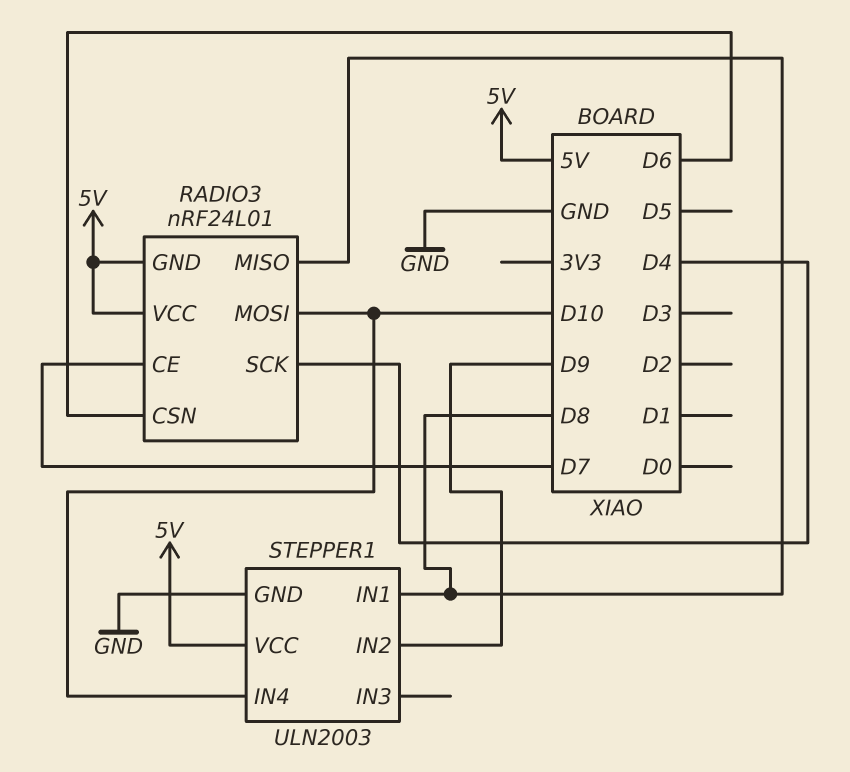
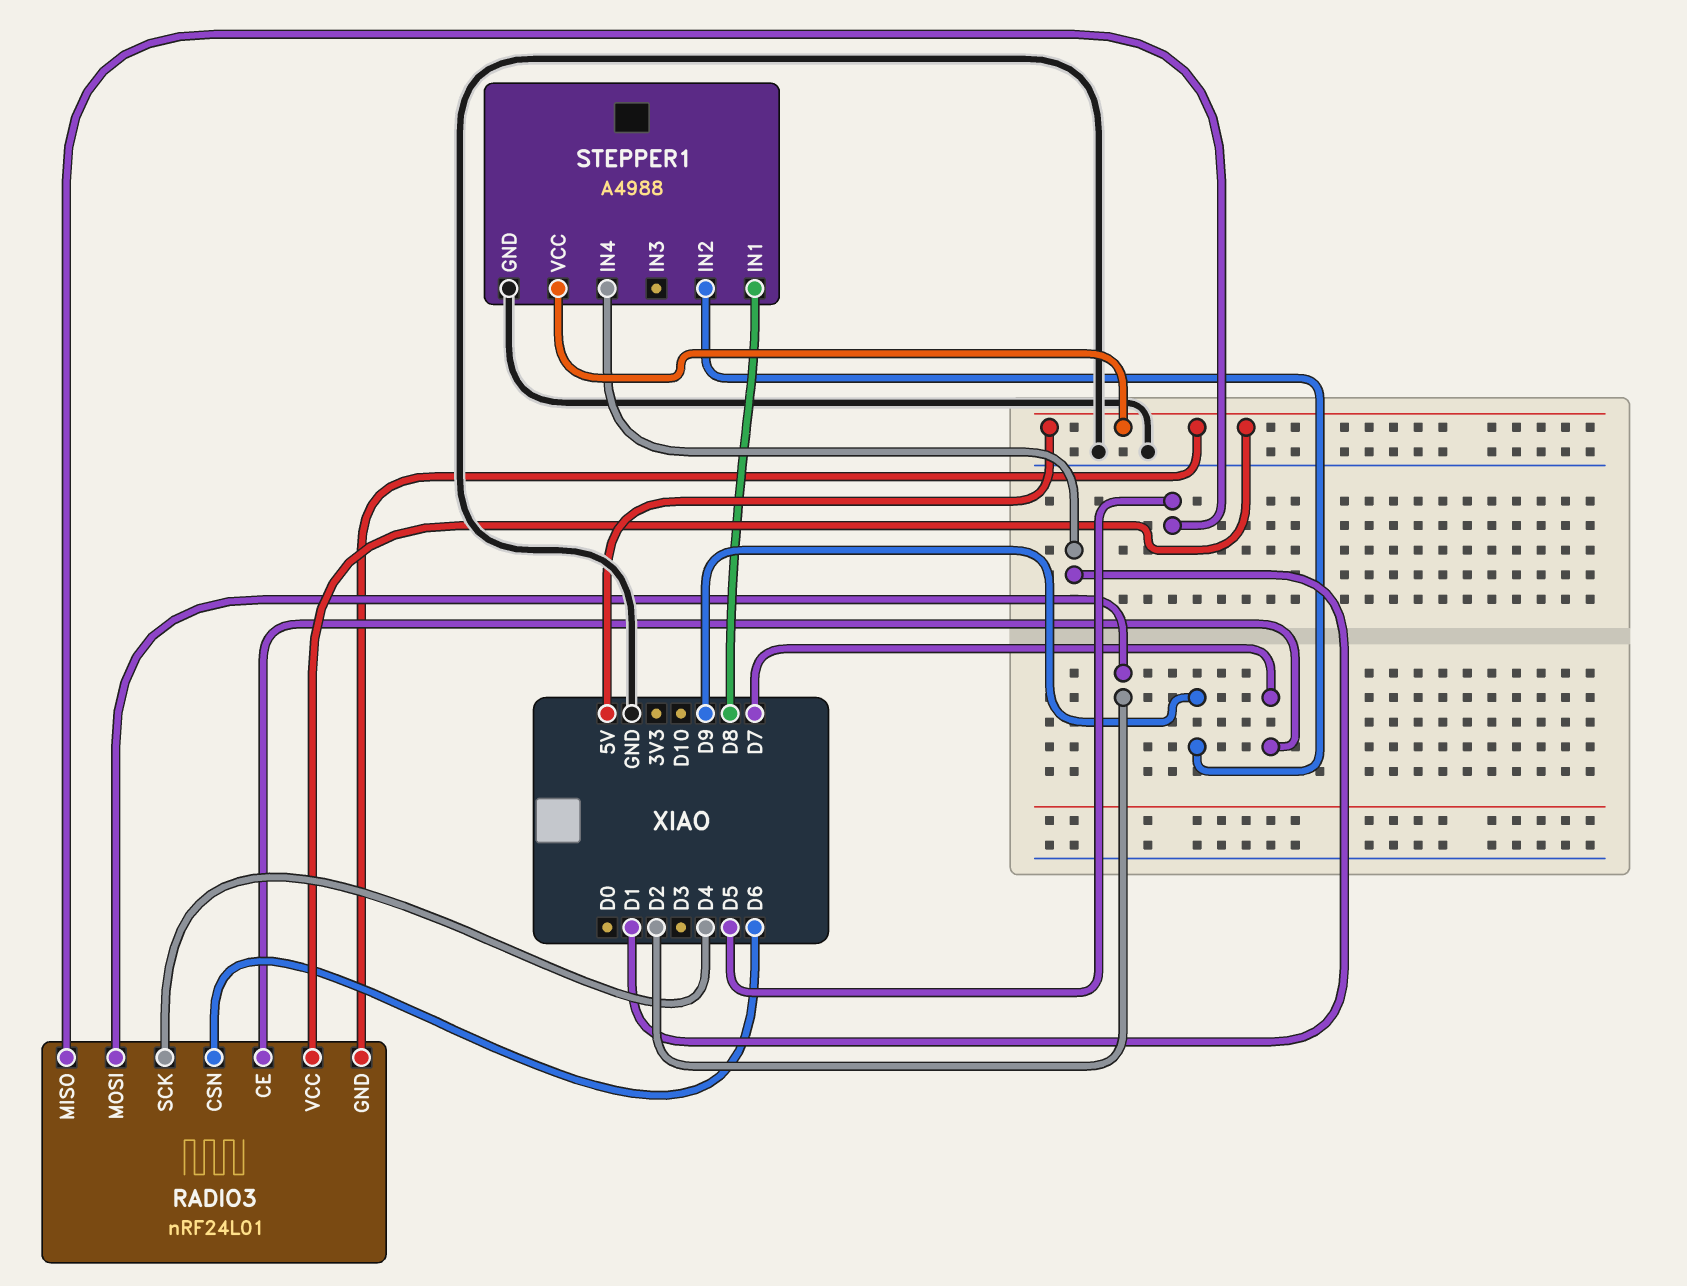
RADIO3 pin MISO: D8 -> D5
RADIO3 pin MOSI: D10 -> D2
STEPPER1: ULN2003 -> A4988
STEPPER1 pin IN4: D10 -> D1

